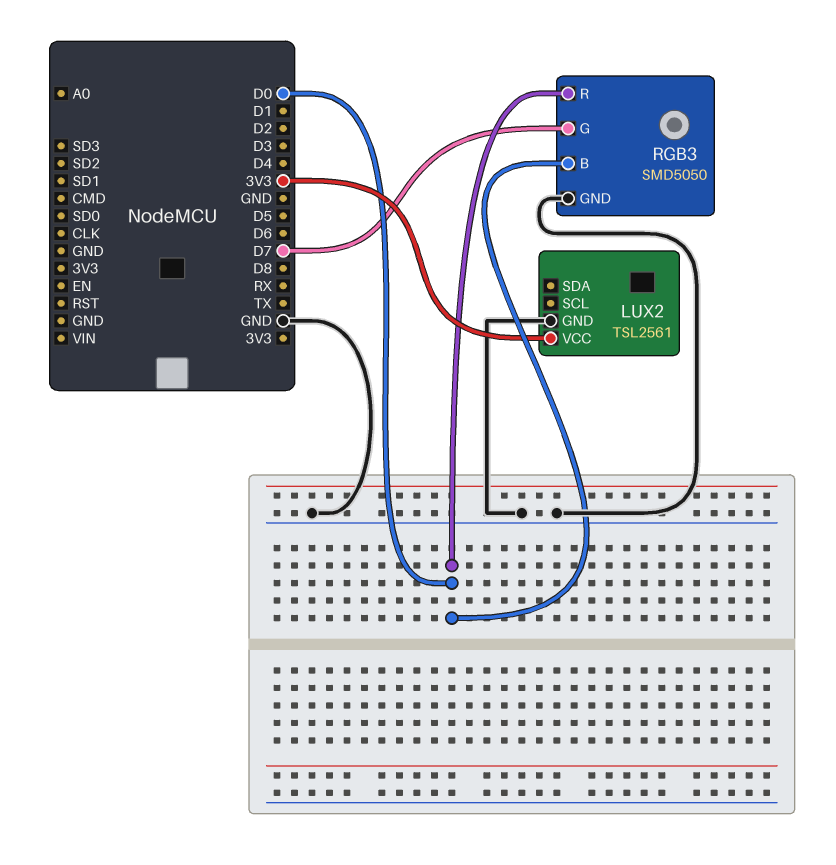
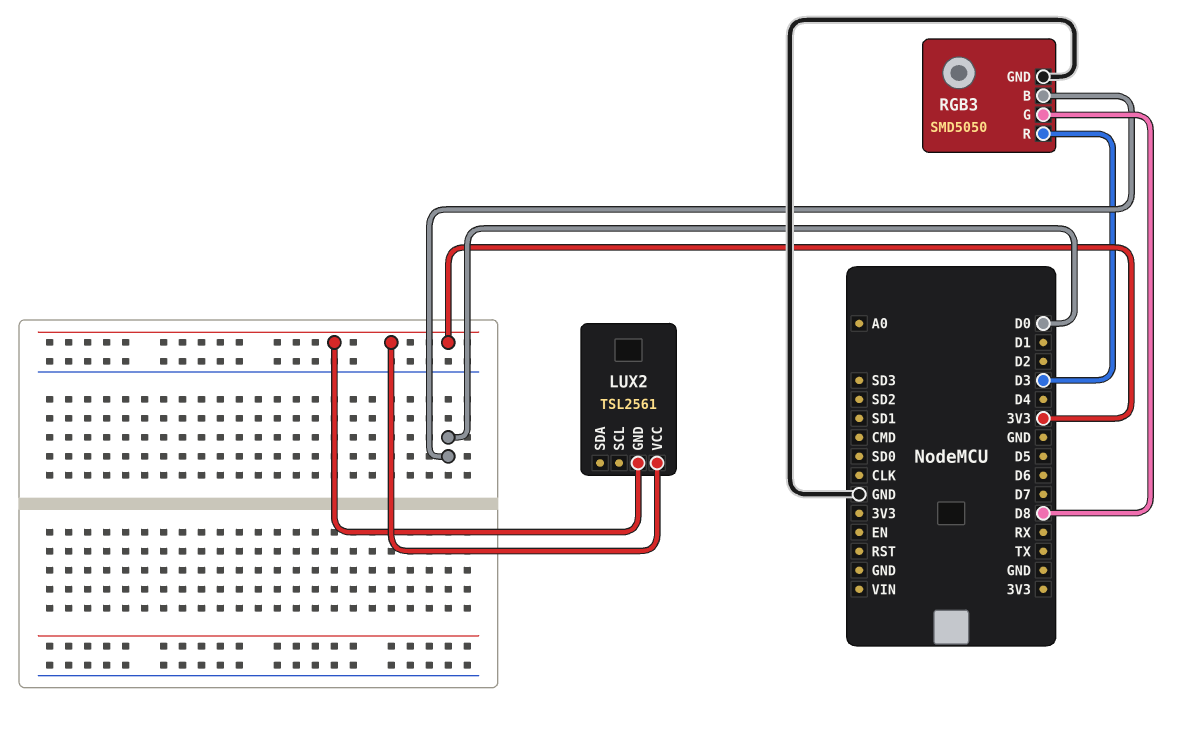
LUX2 pin GND: GND -> 3V3
RGB3 pin G: D7 -> D8
RGB3 pin R: D0 -> D3

